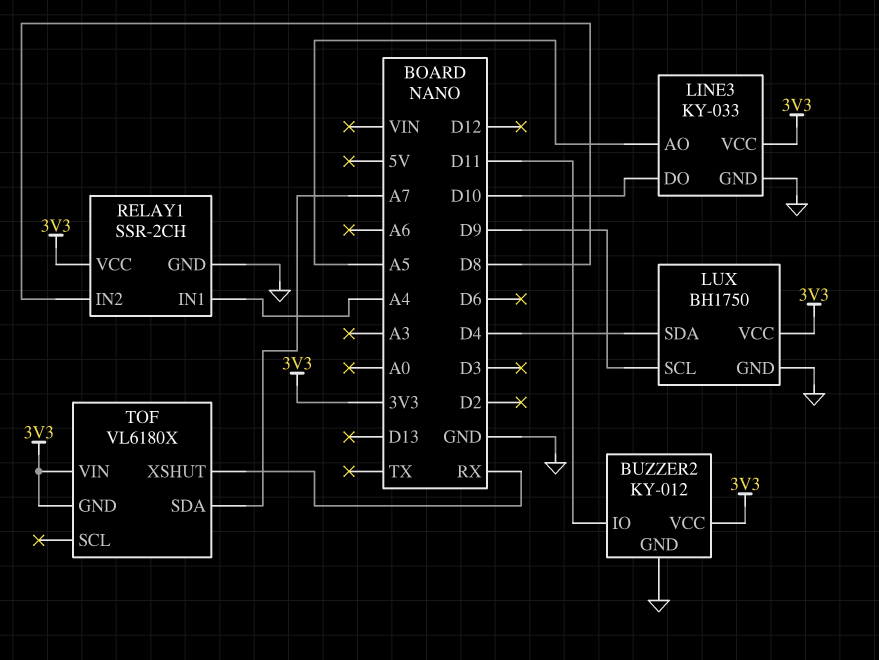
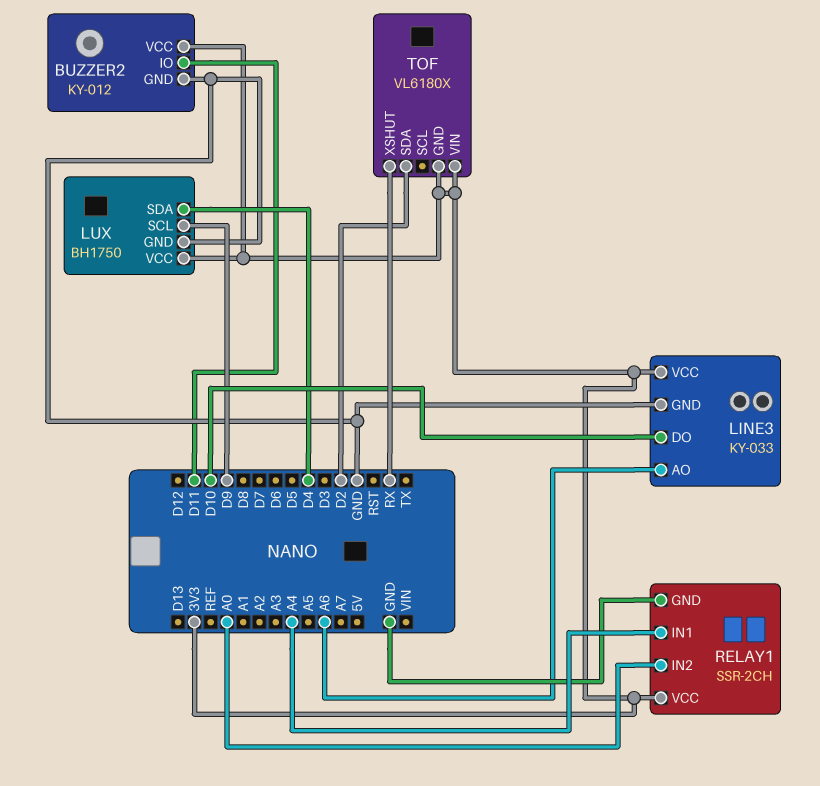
LINE3 pin AO: A5 -> A6
RELAY1 pin IN2: D8 -> A0
TOF pin SDA: A7 -> D2

